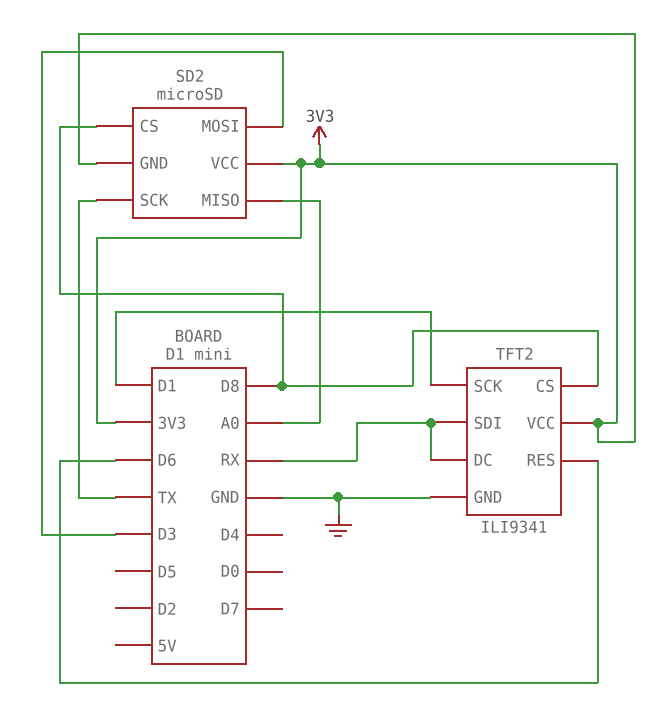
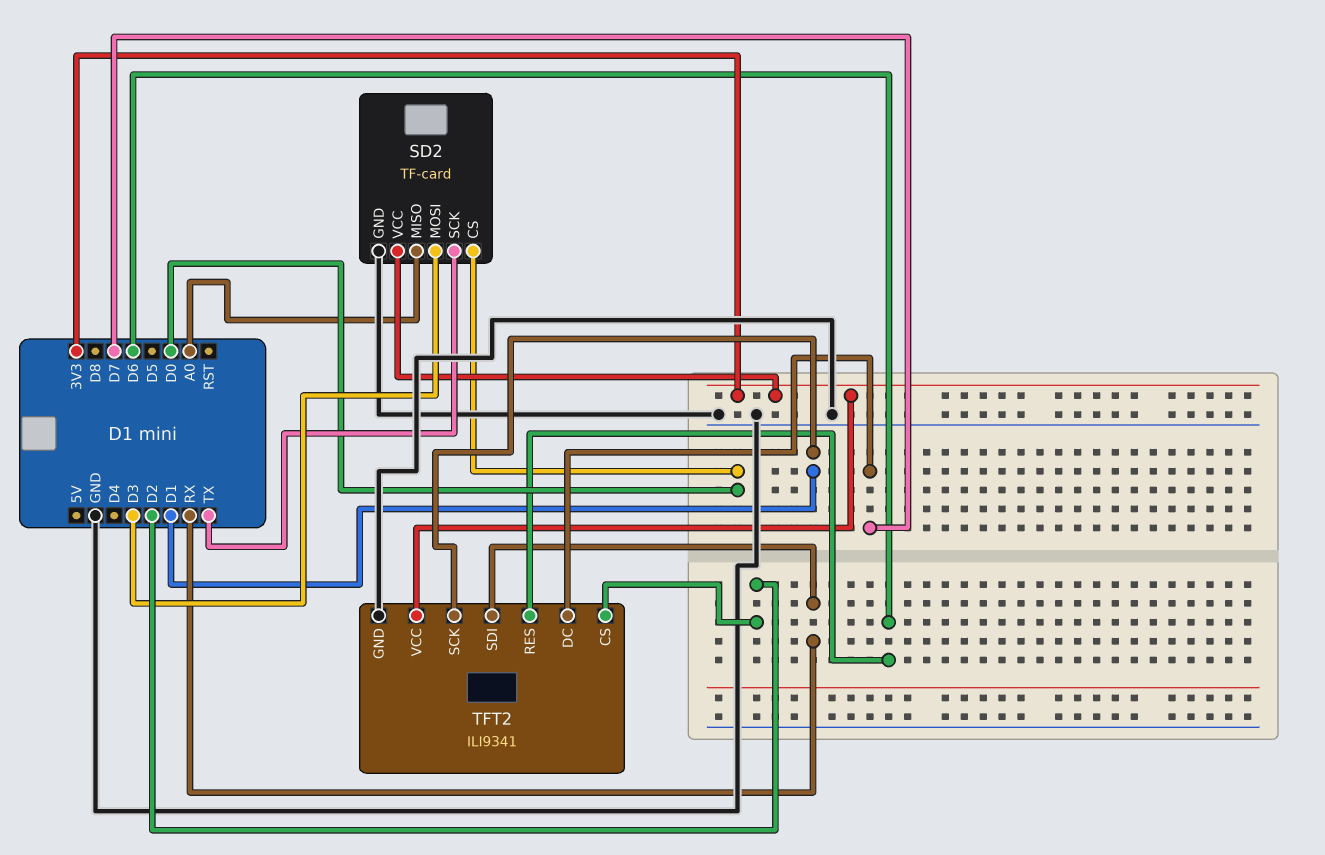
SD2: microSD -> TF-card
SD2 pin CS: D8 -> D0
SD2 pin GND: 3V3 -> GND
TFT2 pin CS: D8 -> D2
TFT2 pin DC: RX -> D7

